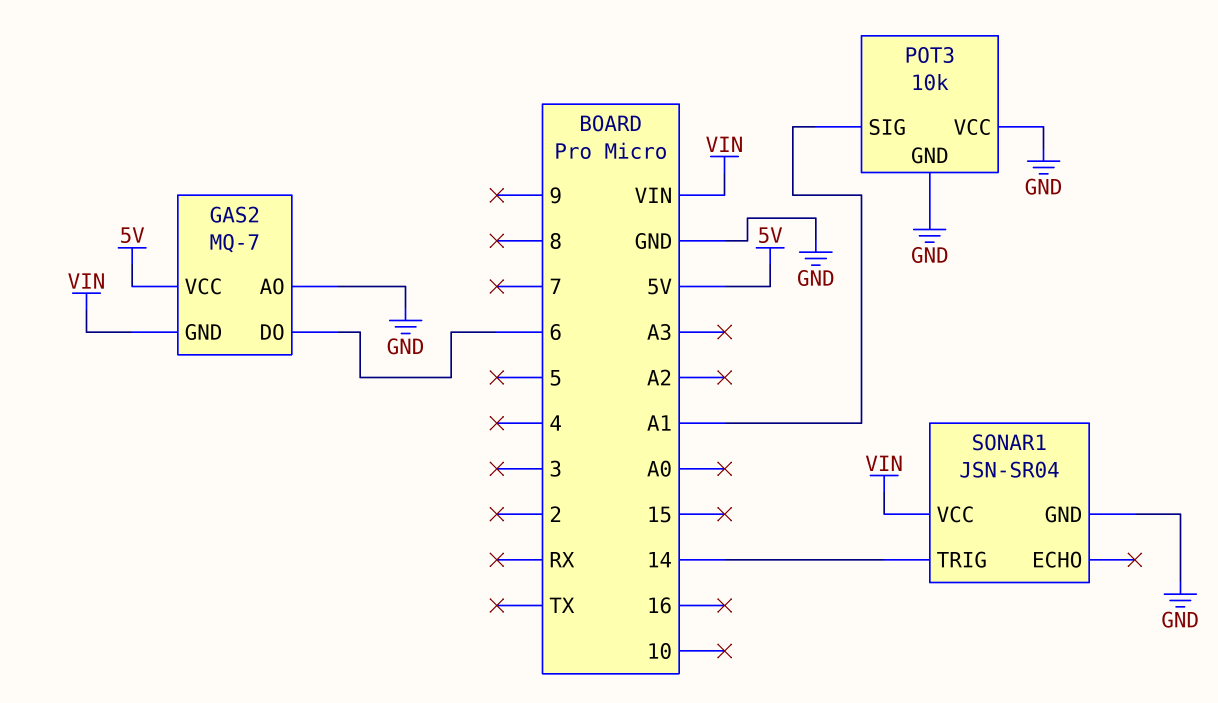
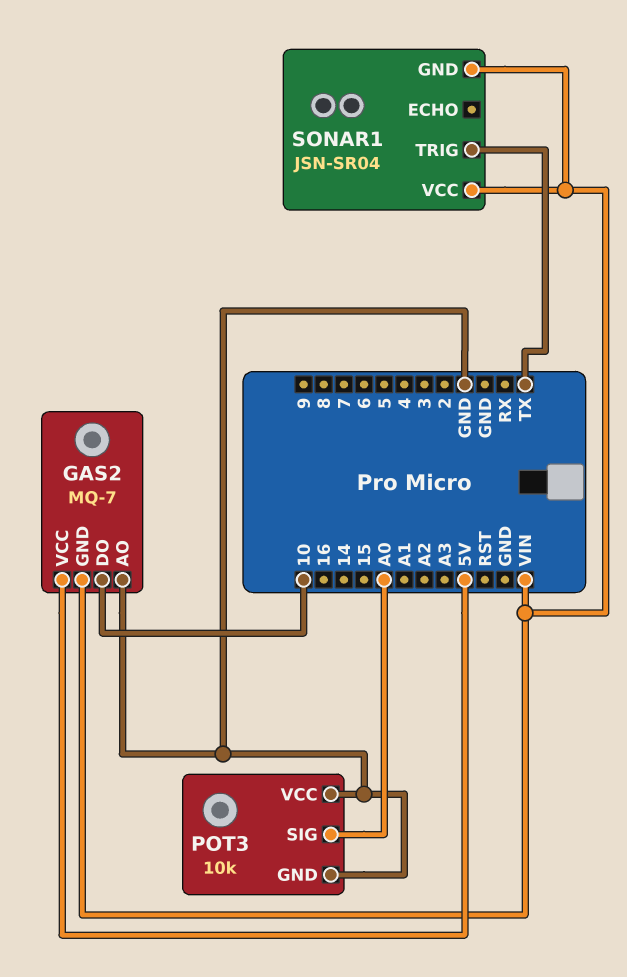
GAS2 pin DO: 6 -> 10
POT3 pin SIG: A1 -> A0
SONAR1 pin GND: GND -> VIN
SONAR1 pin TRIG: 14 -> TX

